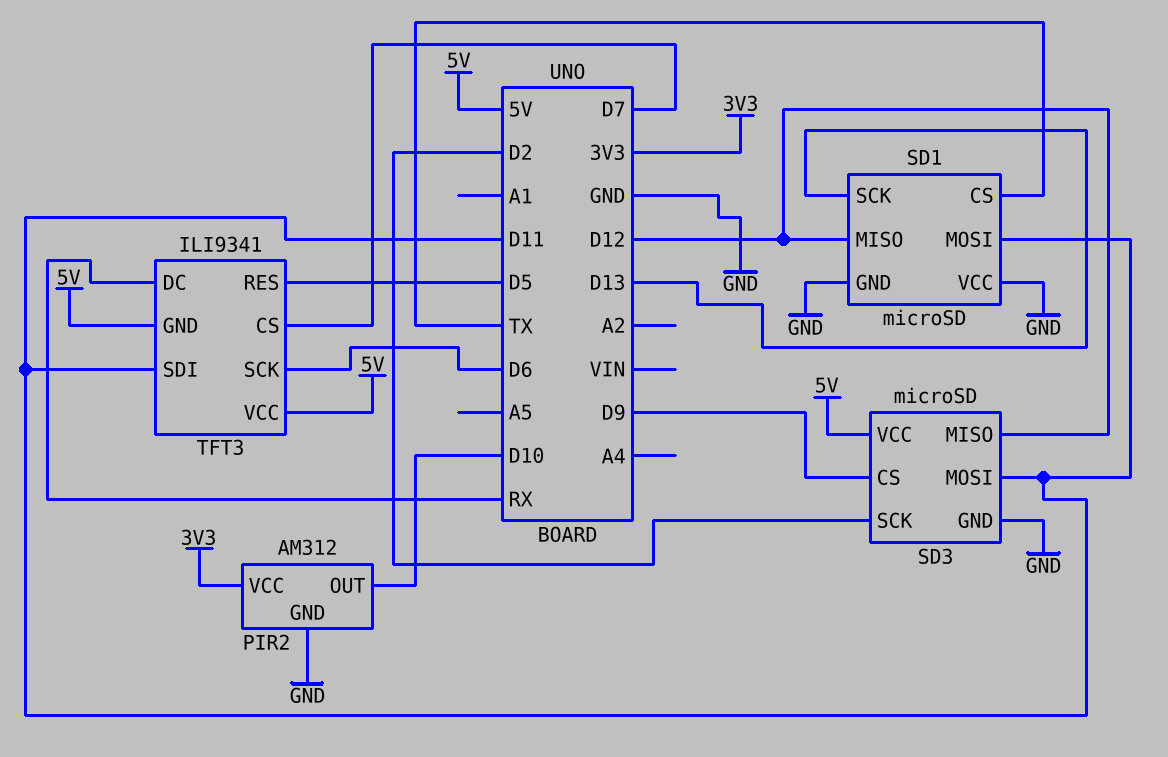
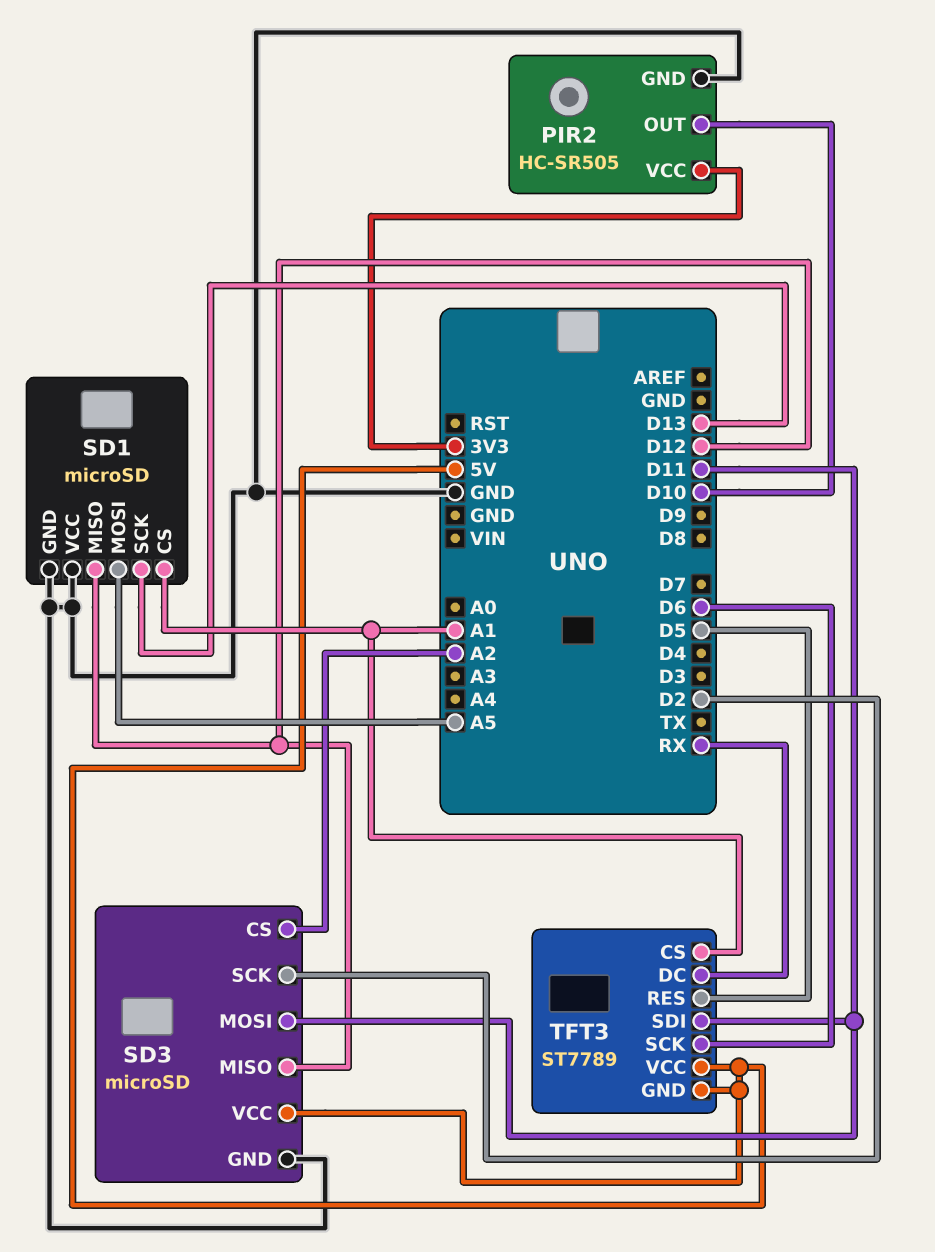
PIR2: AM312 -> HC-SR505
SD1 pin CS: TX -> A1
SD1 pin MOSI: D11 -> A5
SD3 pin CS: D9 -> A2
TFT3: ILI9341 -> ST7789
TFT3 pin CS: D7 -> A1

